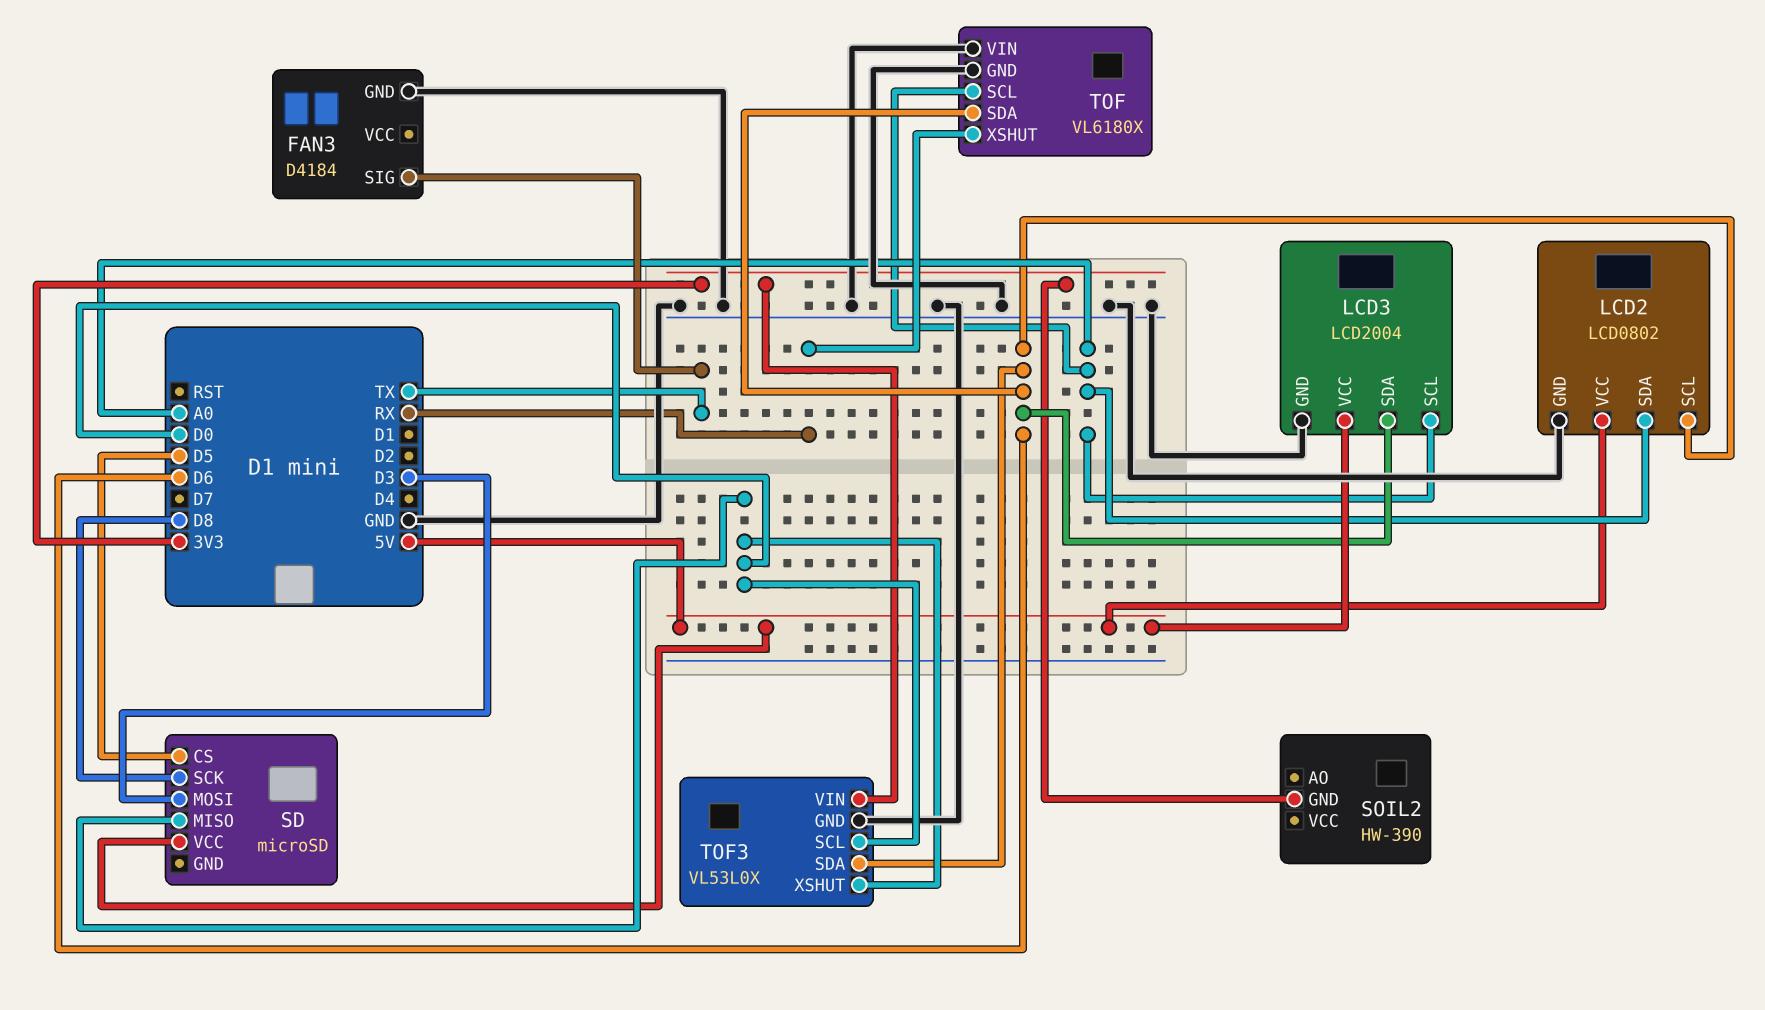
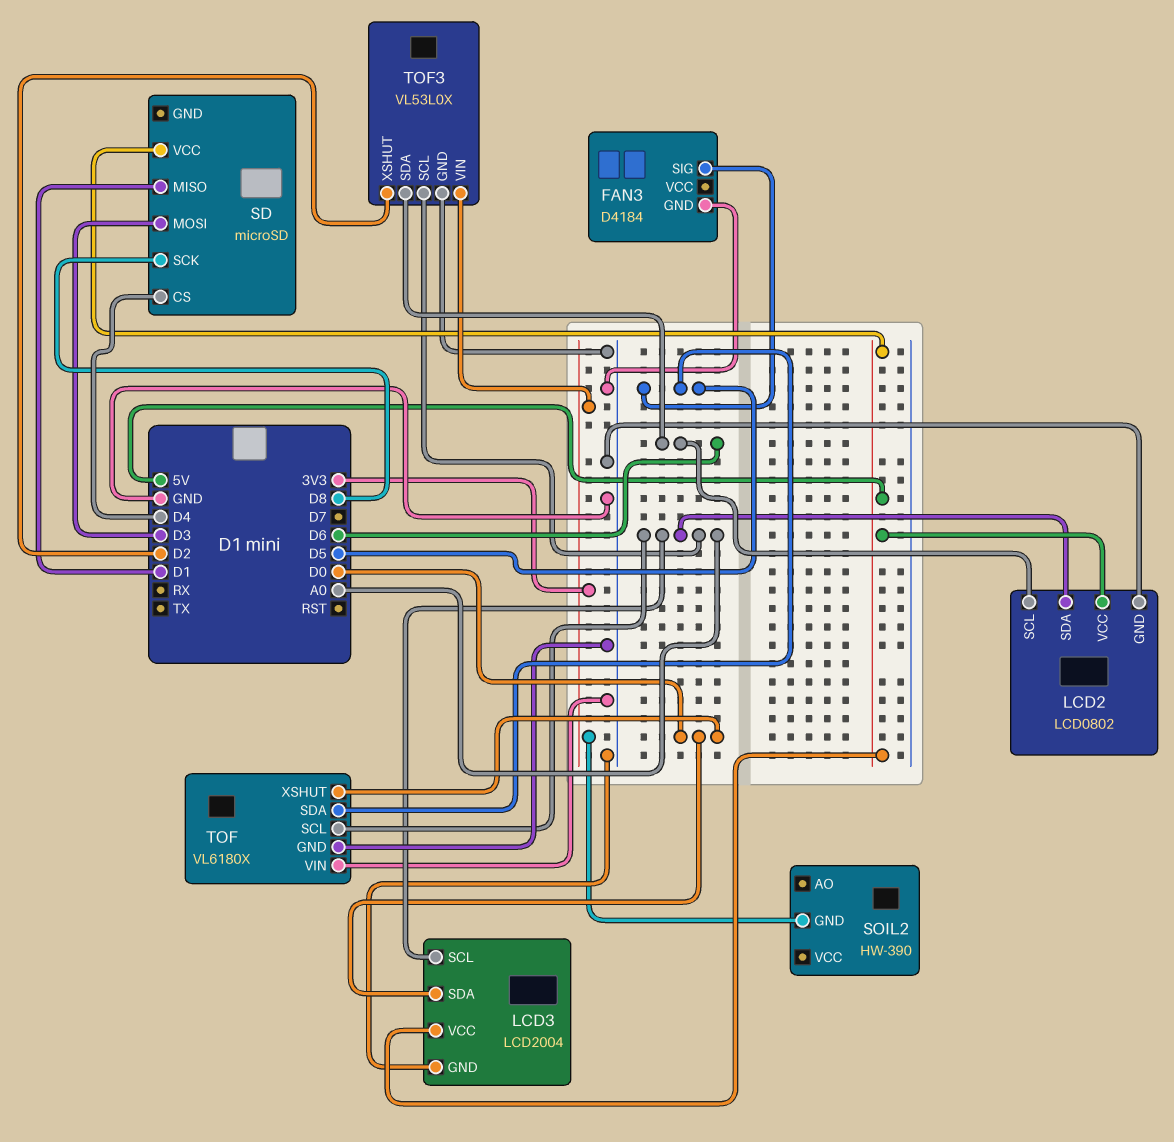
FAN3 pin SIG: TX -> D5
LCD3 pin SDA: D6 -> D0
SD pin CS: D5 -> D4
SD pin MISO: D0 -> D1
TOF pin SDA: D6 -> D5
TOF pin XSHUT: RX -> D0
TOF3 pin SCL: D0 -> A0
TOF3 pin XSHUT: D0 -> D2

